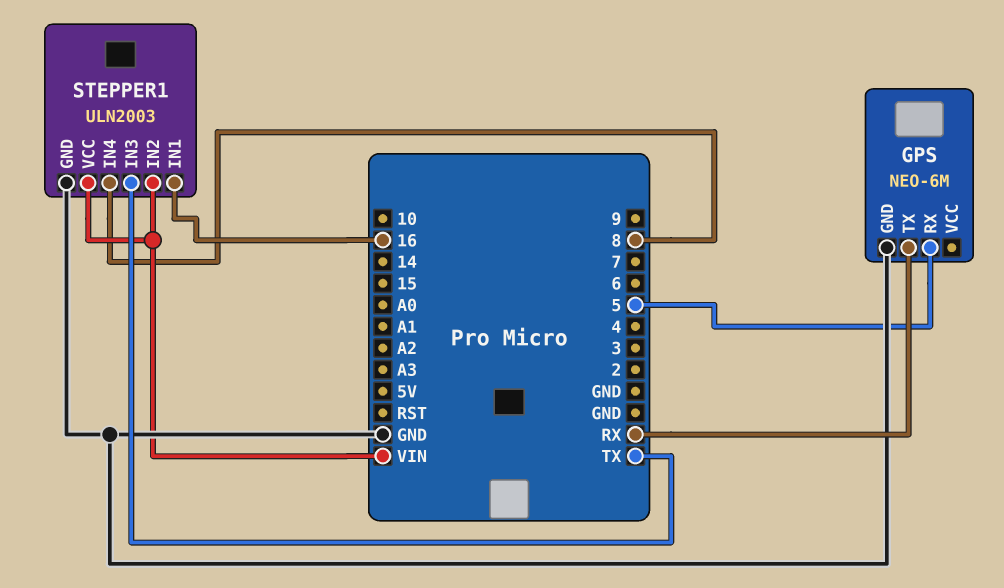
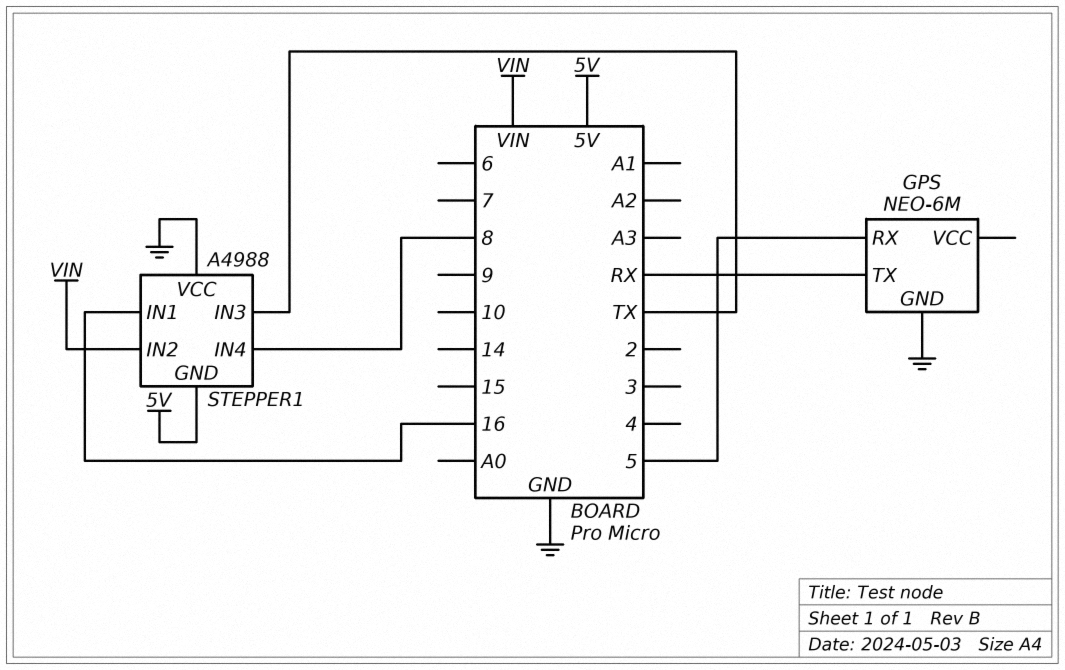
STEPPER1: ULN2003 -> A4988
STEPPER1 pin GND: GND -> 5V
STEPPER1 pin VCC: VIN -> GND

